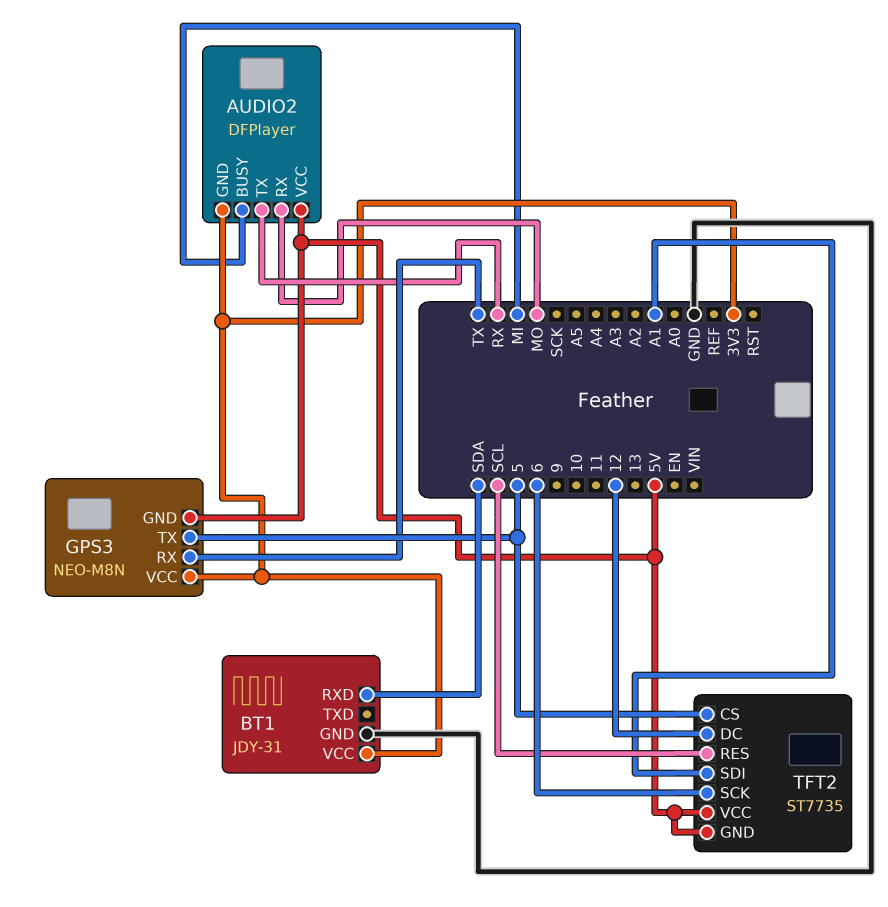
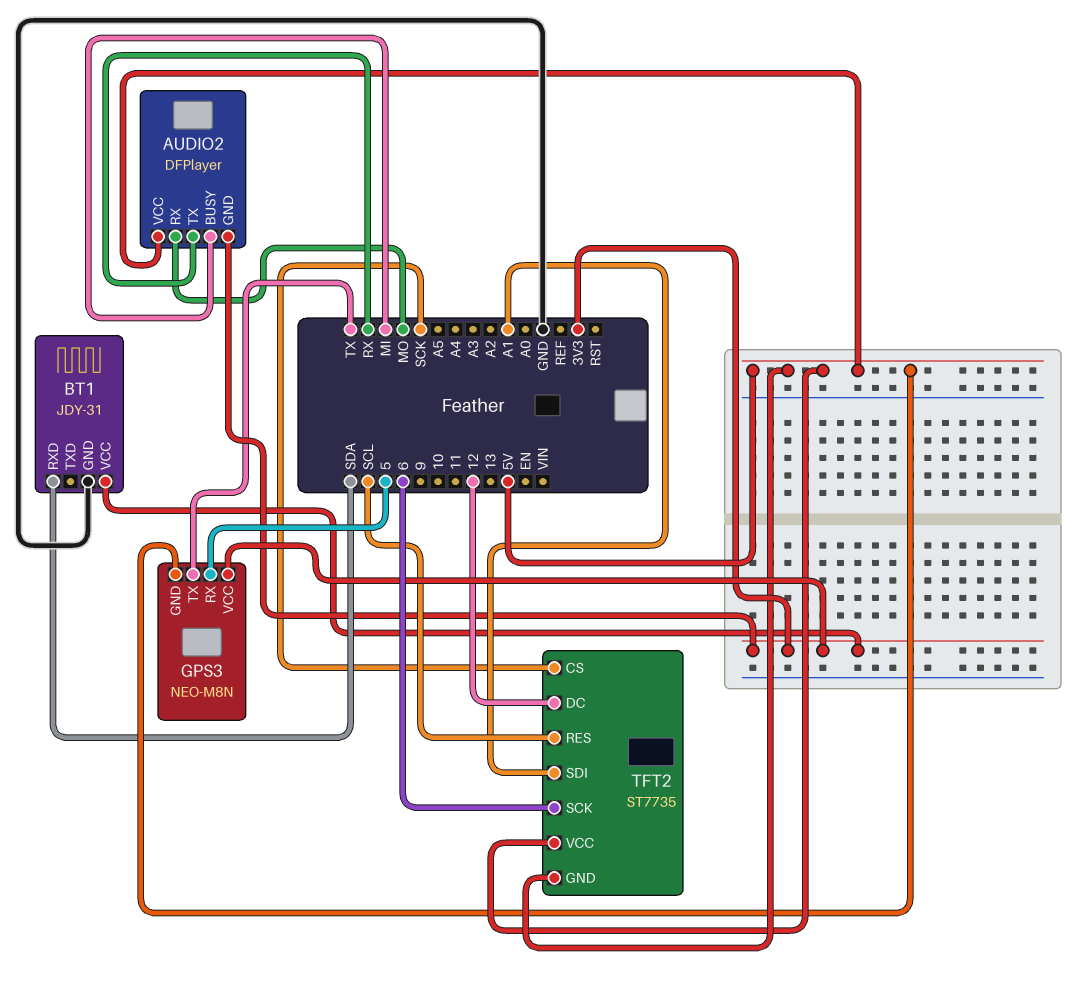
GPS3 pin RX: TX -> 5
GPS3 pin TX: 5 -> TX
TFT2 pin CS: 5 -> SCK

